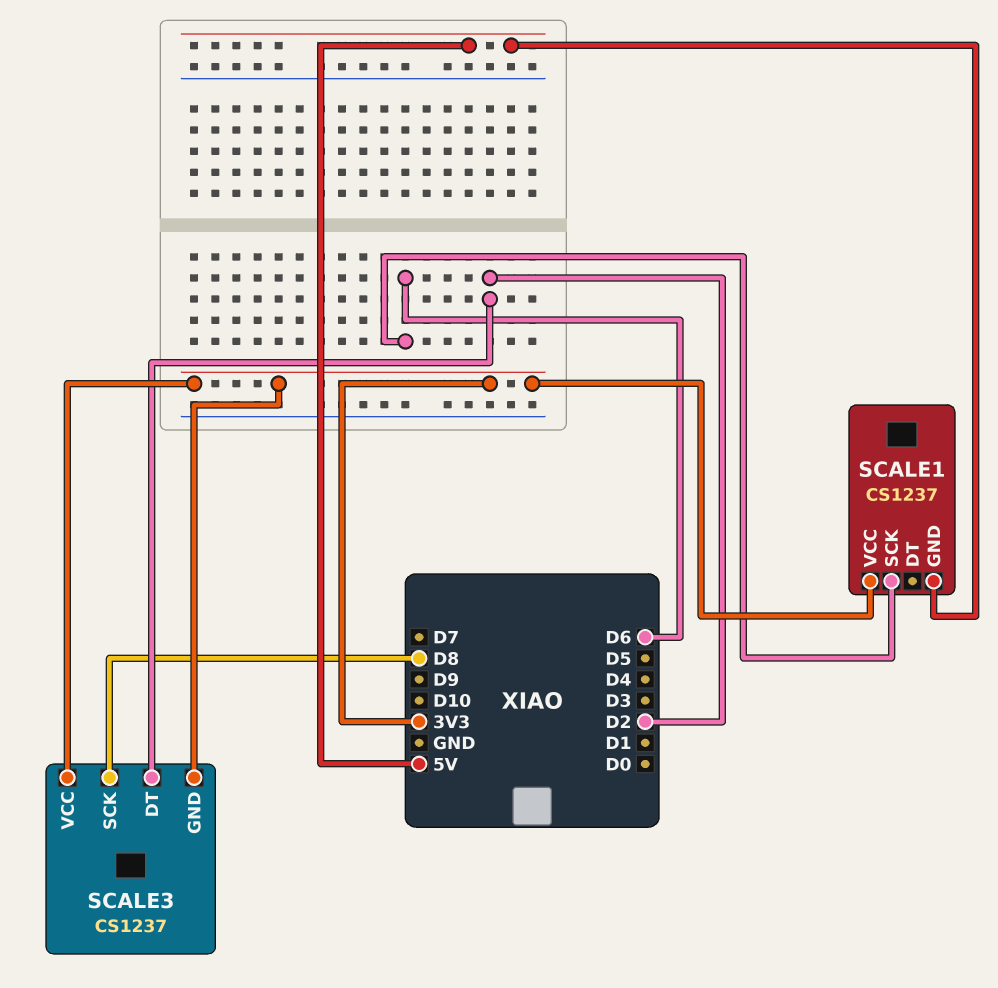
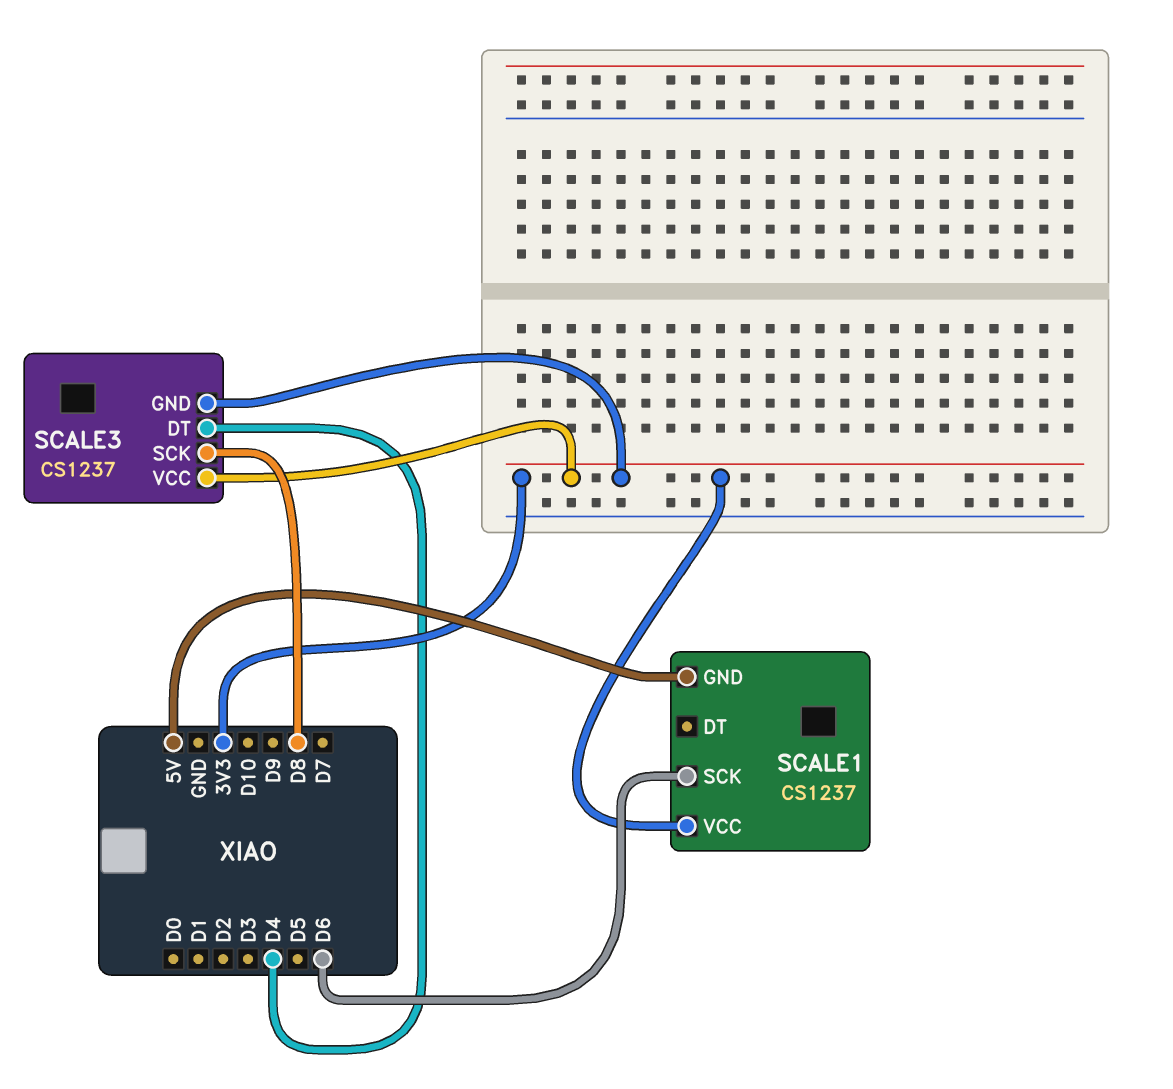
SCALE3 pin DT: D2 -> D4

